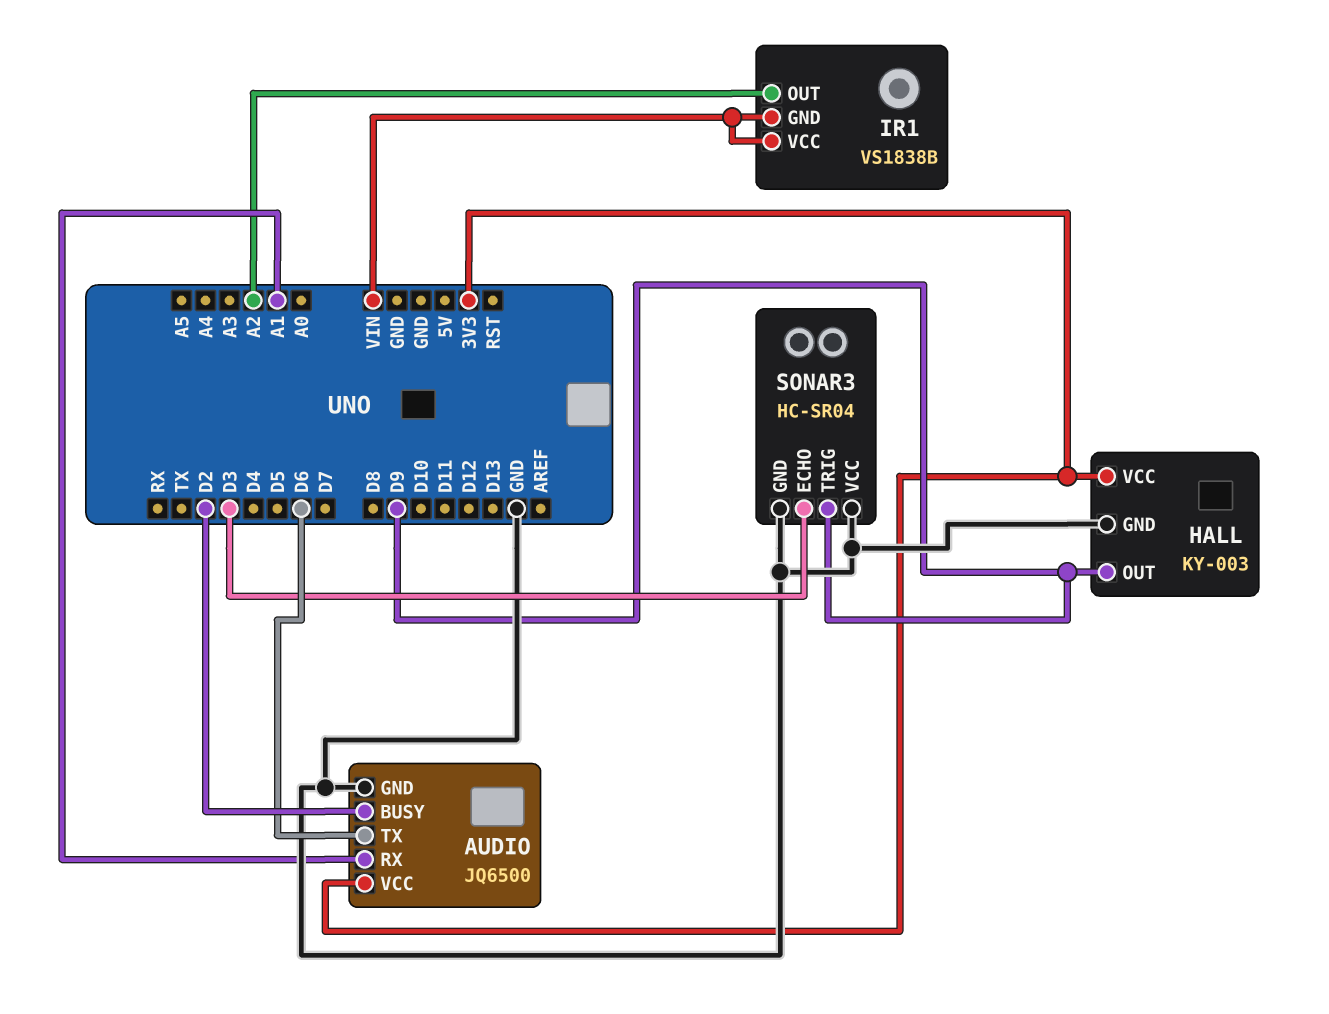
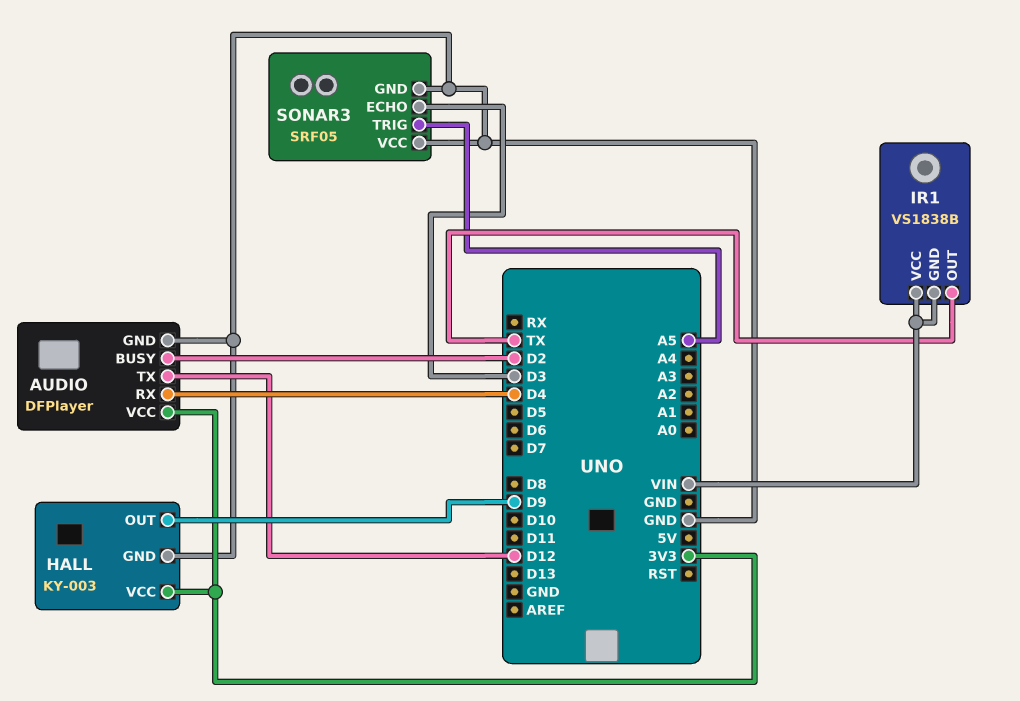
AUDIO: JQ6500 -> DFPlayer
AUDIO pin RX: A1 -> D4
AUDIO pin TX: D6 -> D12
IR1 pin OUT: A2 -> TX
SONAR3: HC-SR04 -> SRF05
SONAR3 pin TRIG: D9 -> A5

